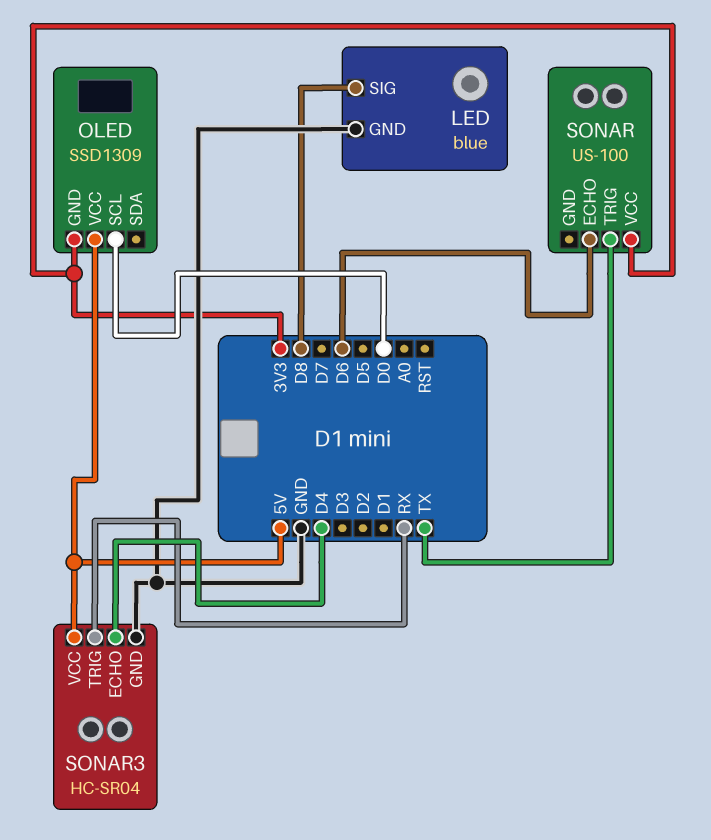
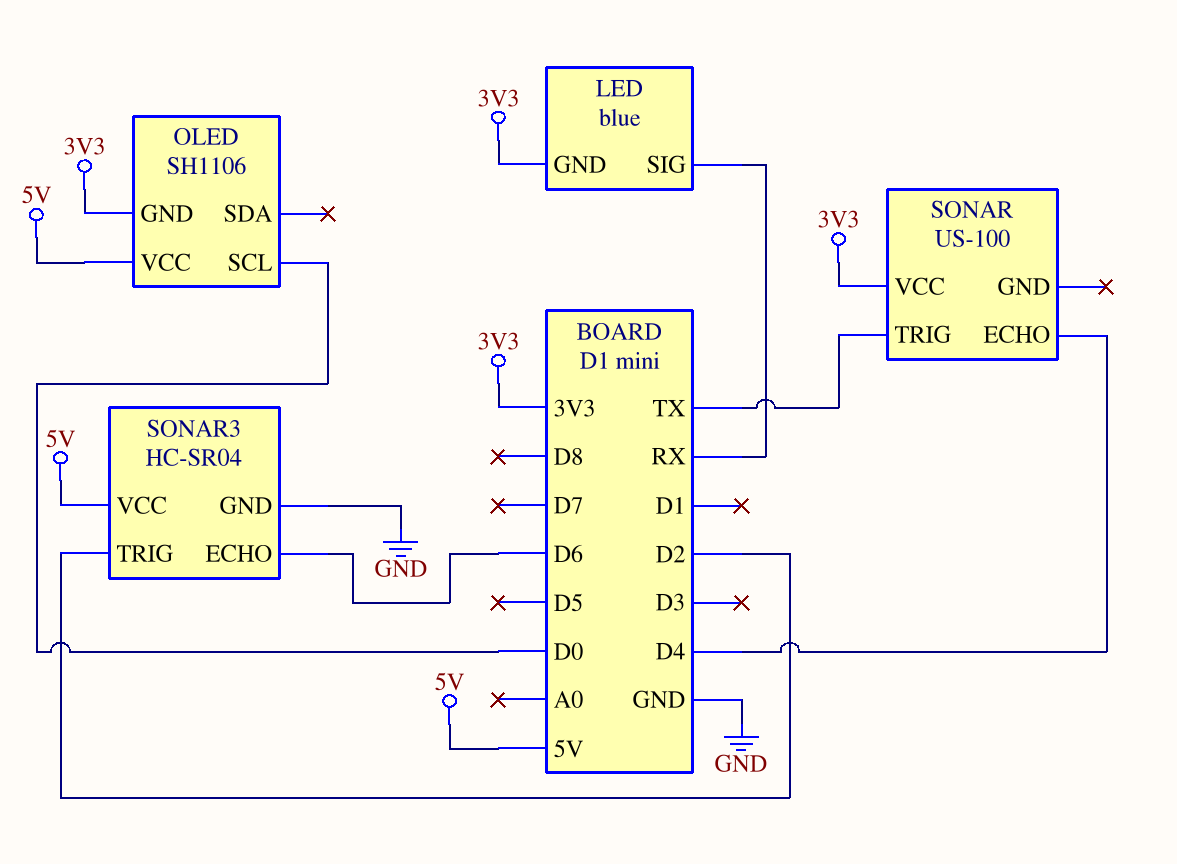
LED pin GND: GND -> 3V3
LED pin SIG: D8 -> RX
OLED: SSD1309 -> SH1106
SONAR pin ECHO: D6 -> D4
SONAR3 pin ECHO: D4 -> D6
SONAR3 pin TRIG: RX -> D2

